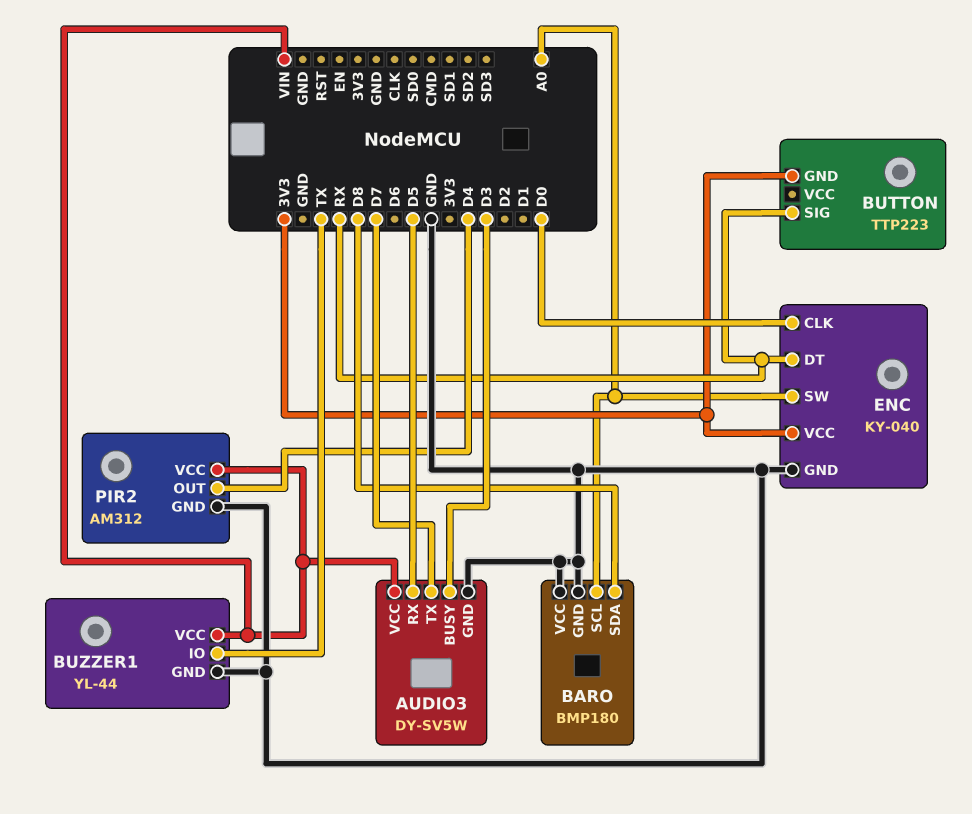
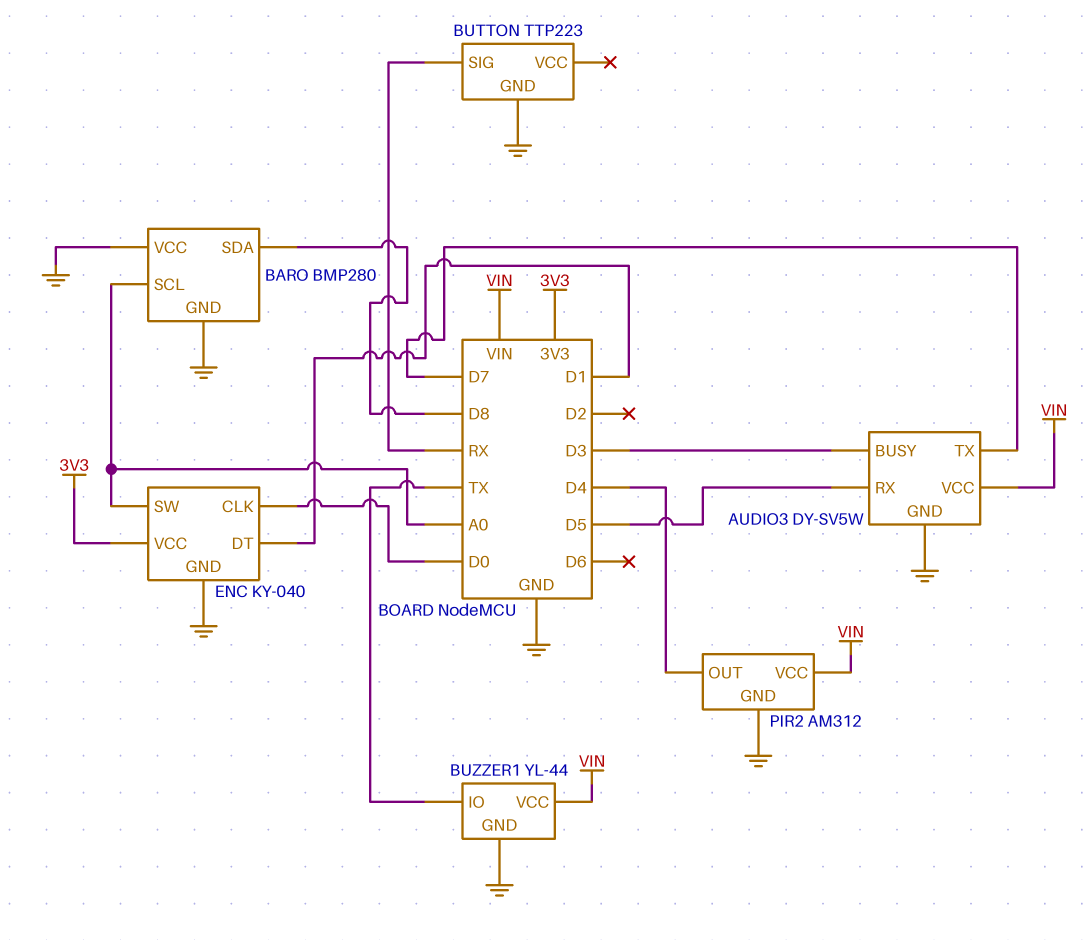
BARO: BMP180 -> BMP280
BUTTON pin GND: 3V3 -> GND
ENC pin DT: RX -> D1

